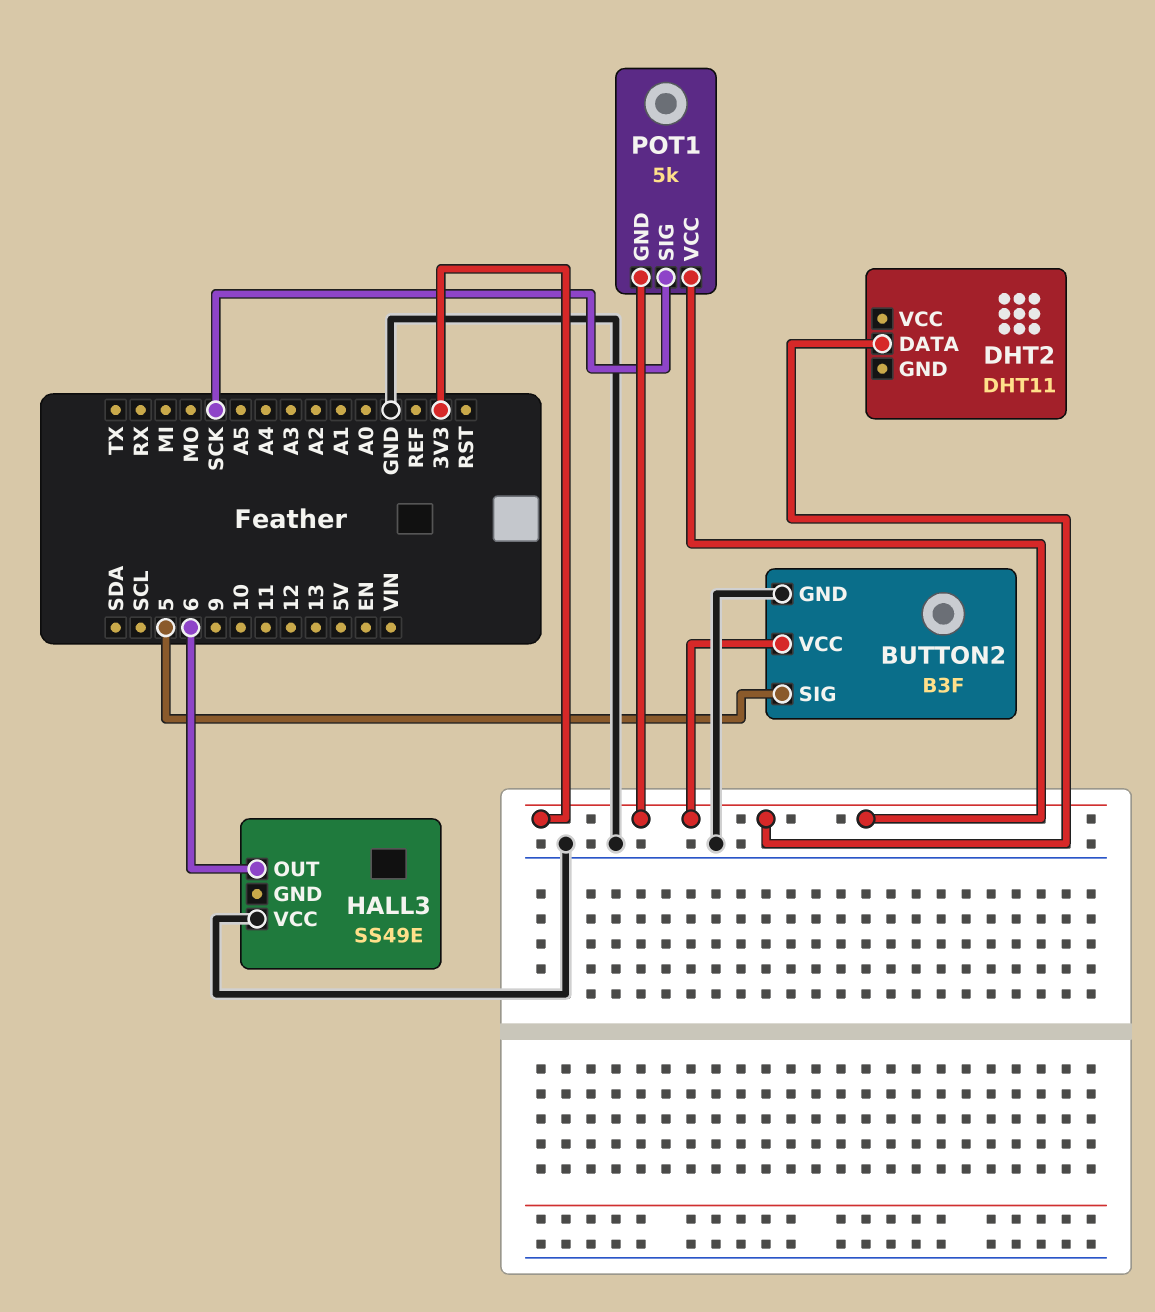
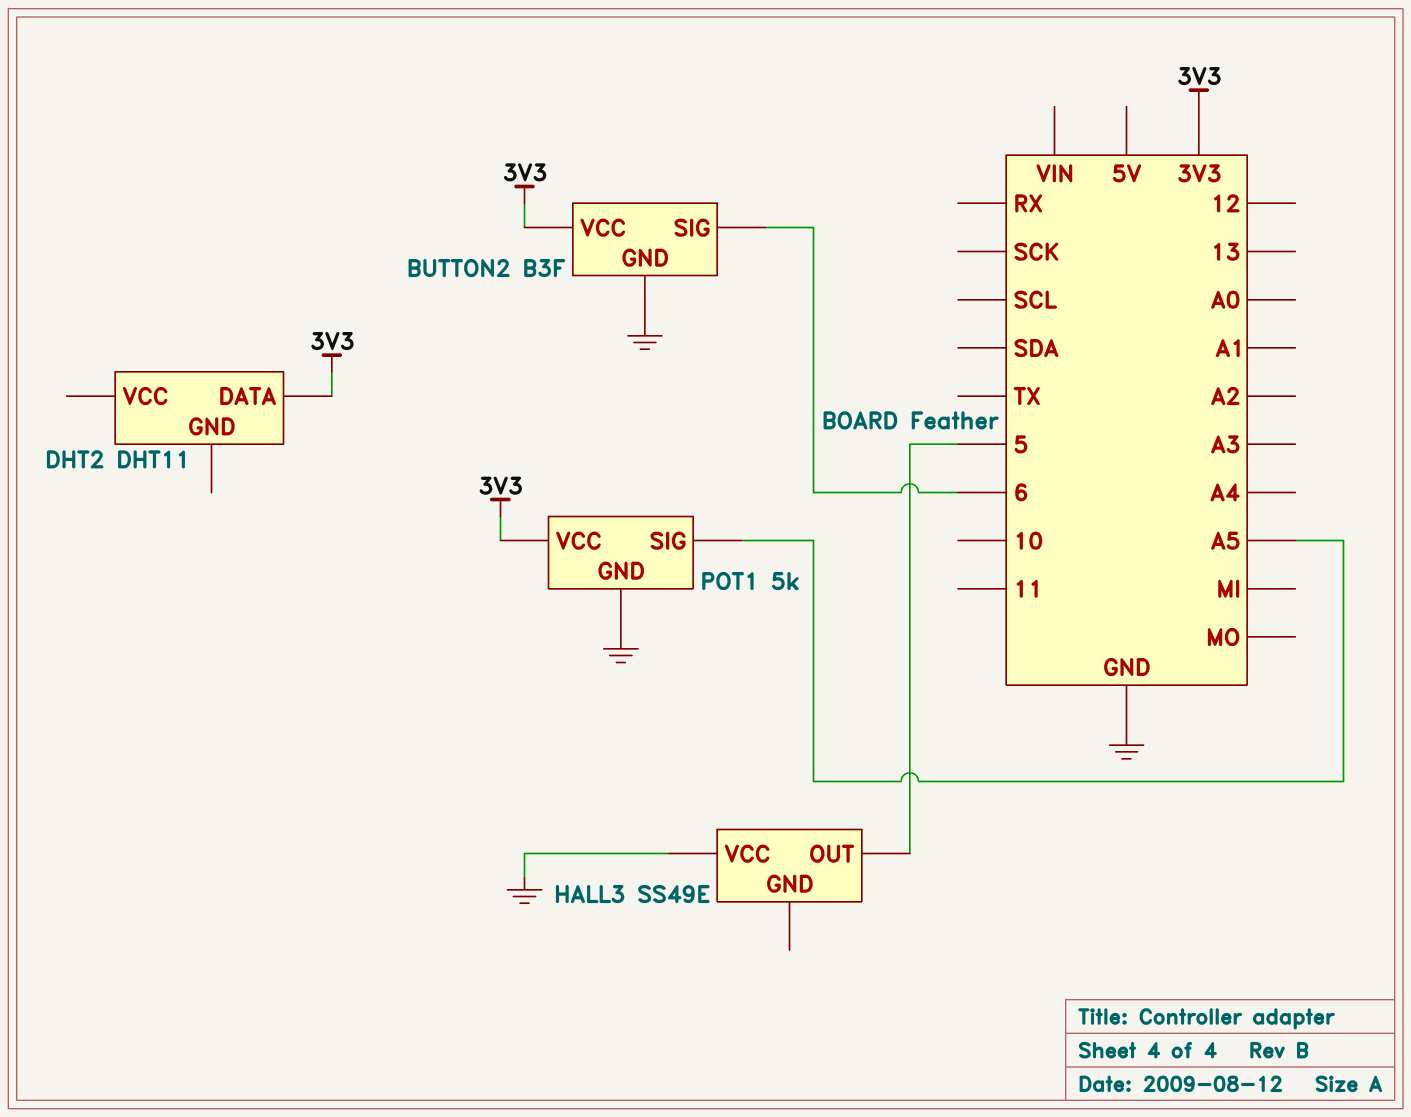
BUTTON2 pin SIG: 5 -> 6
HALL3 pin OUT: 6 -> 5
POT1 pin GND: 3V3 -> GND
POT1 pin SIG: SCK -> A5

